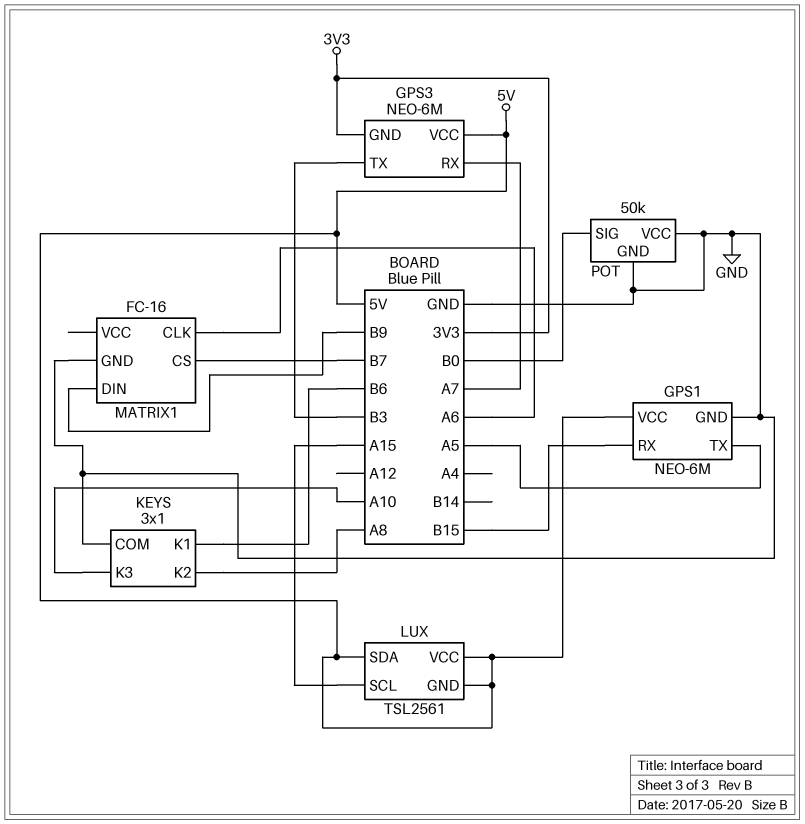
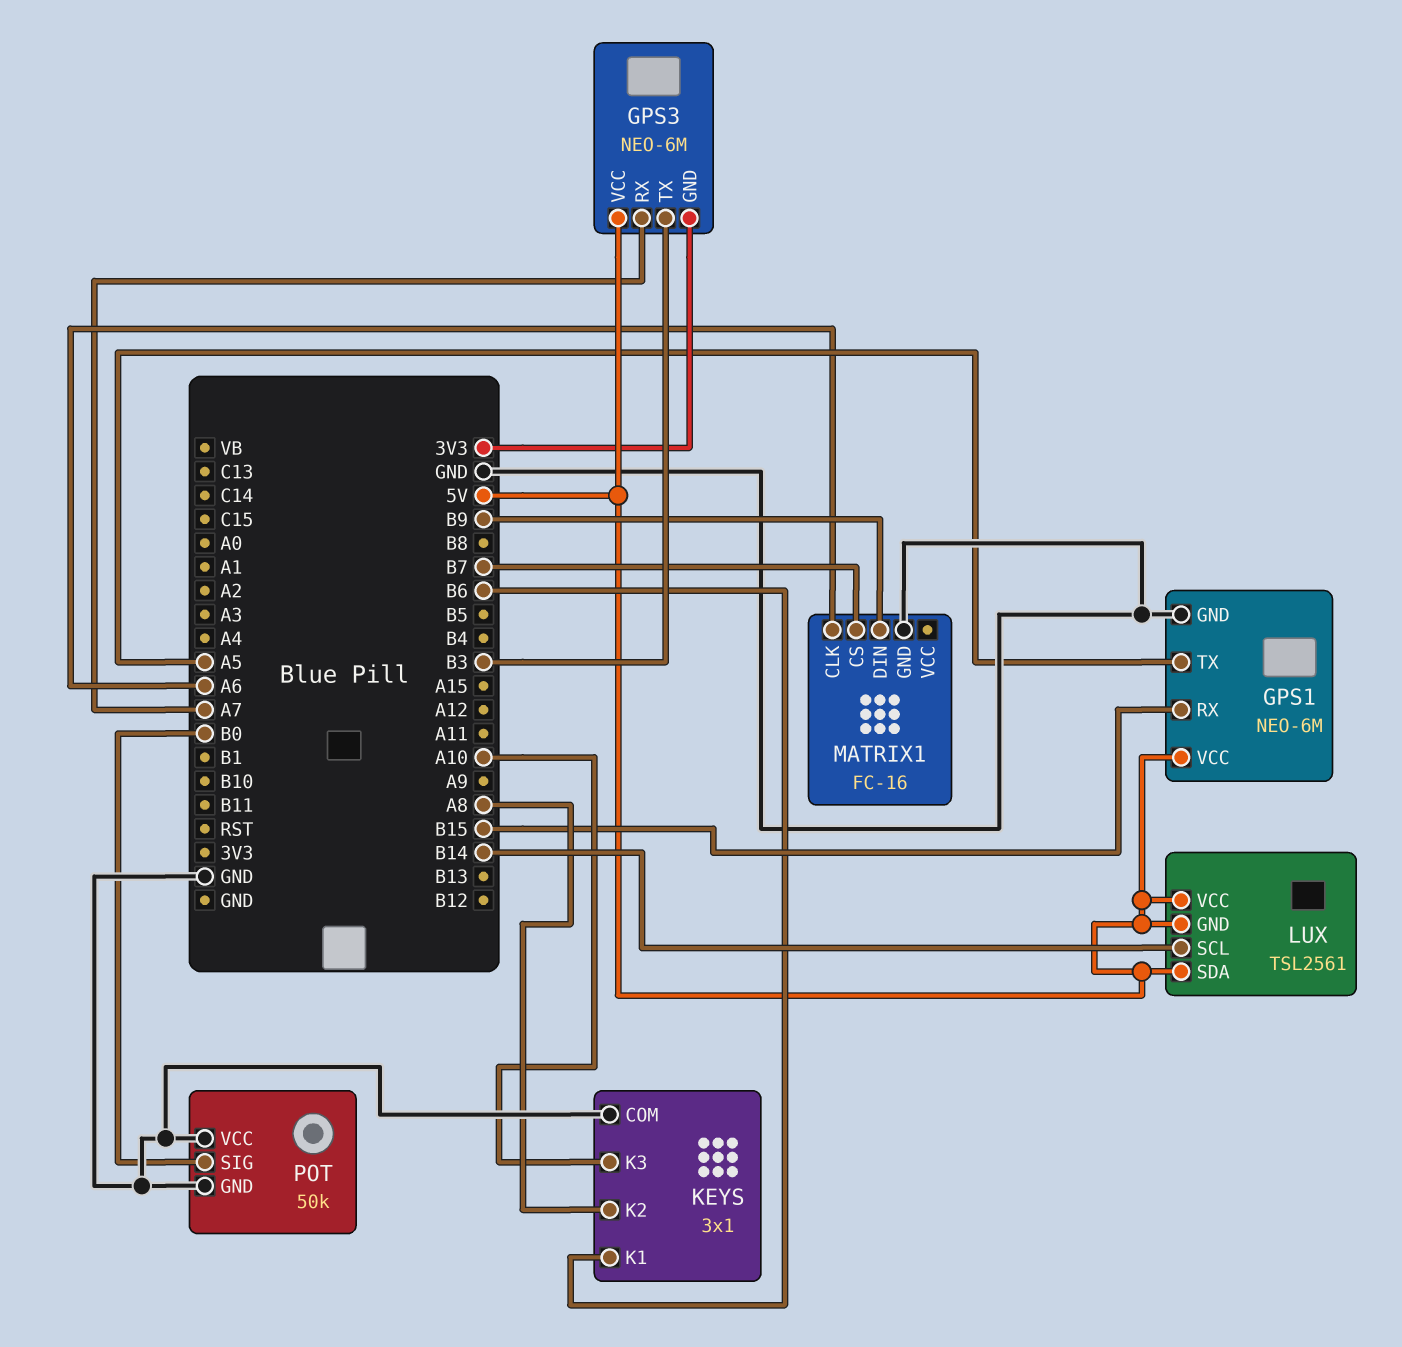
LUX pin SCL: A15 -> B14

